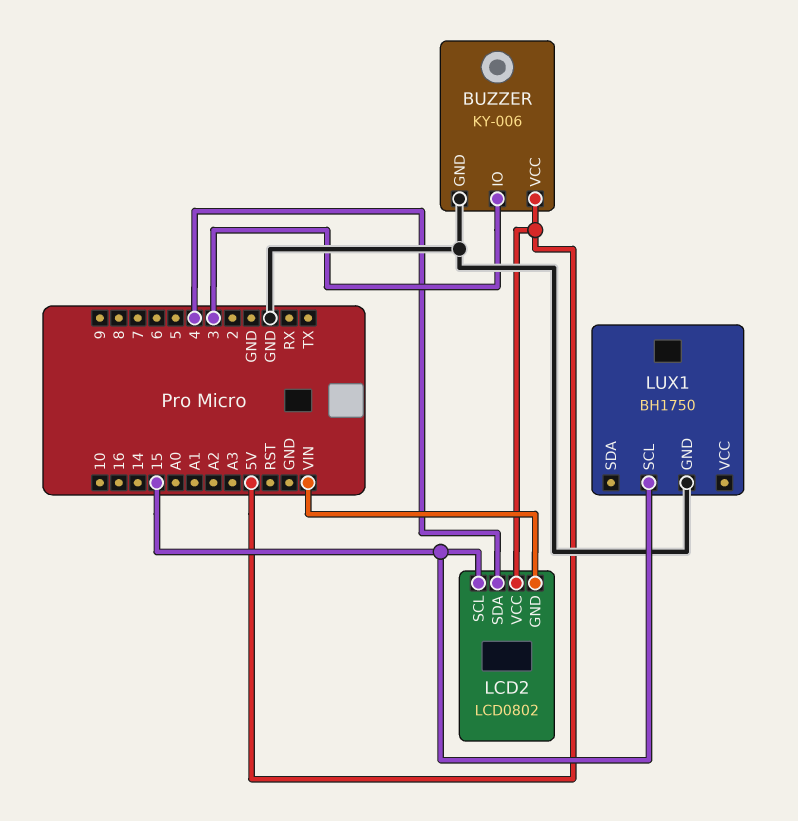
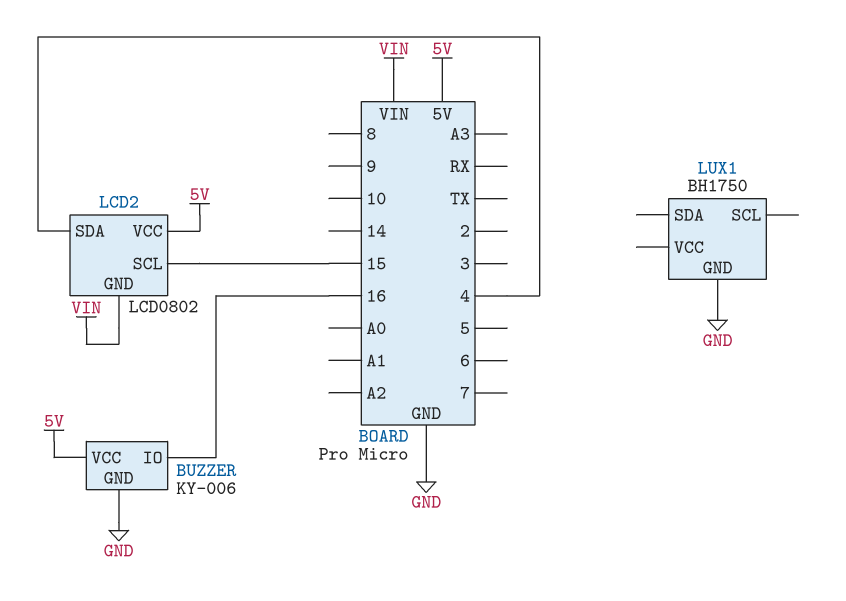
BUZZER pin IO: 3 -> 16
LUX1 pin SCL: 15 -> none

